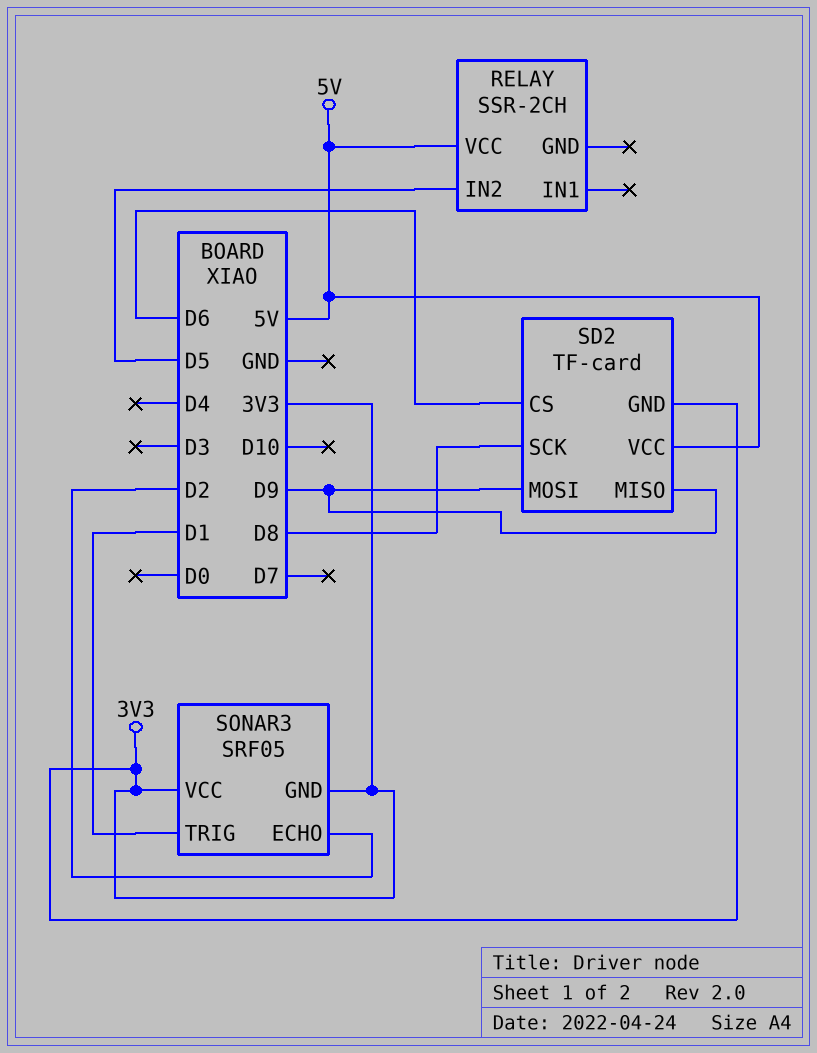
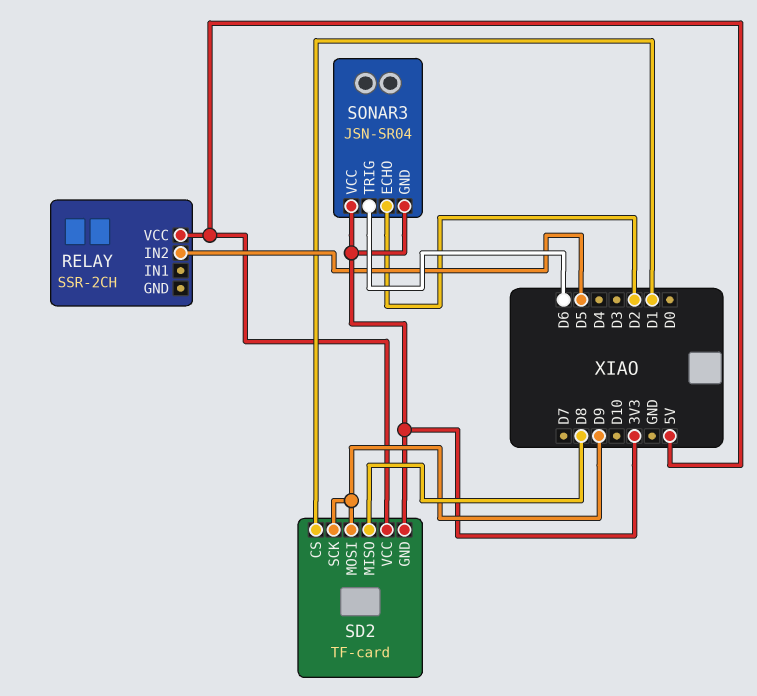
SD2 pin CS: D6 -> D1
SD2 pin MISO: D9 -> D8
SD2 pin SCK: D8 -> D9
SONAR3: SRF05 -> JSN-SR04
SONAR3 pin TRIG: D1 -> D6

